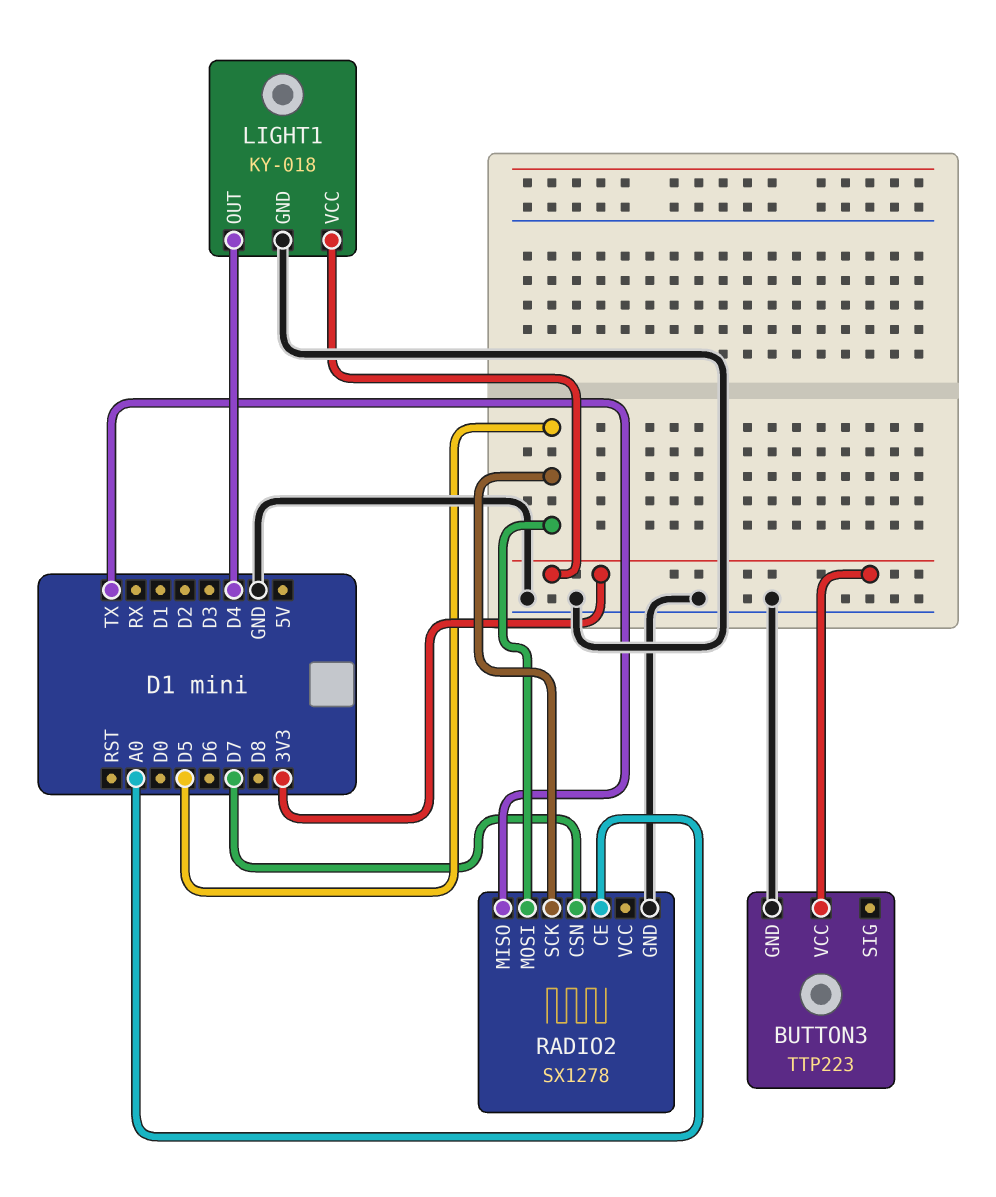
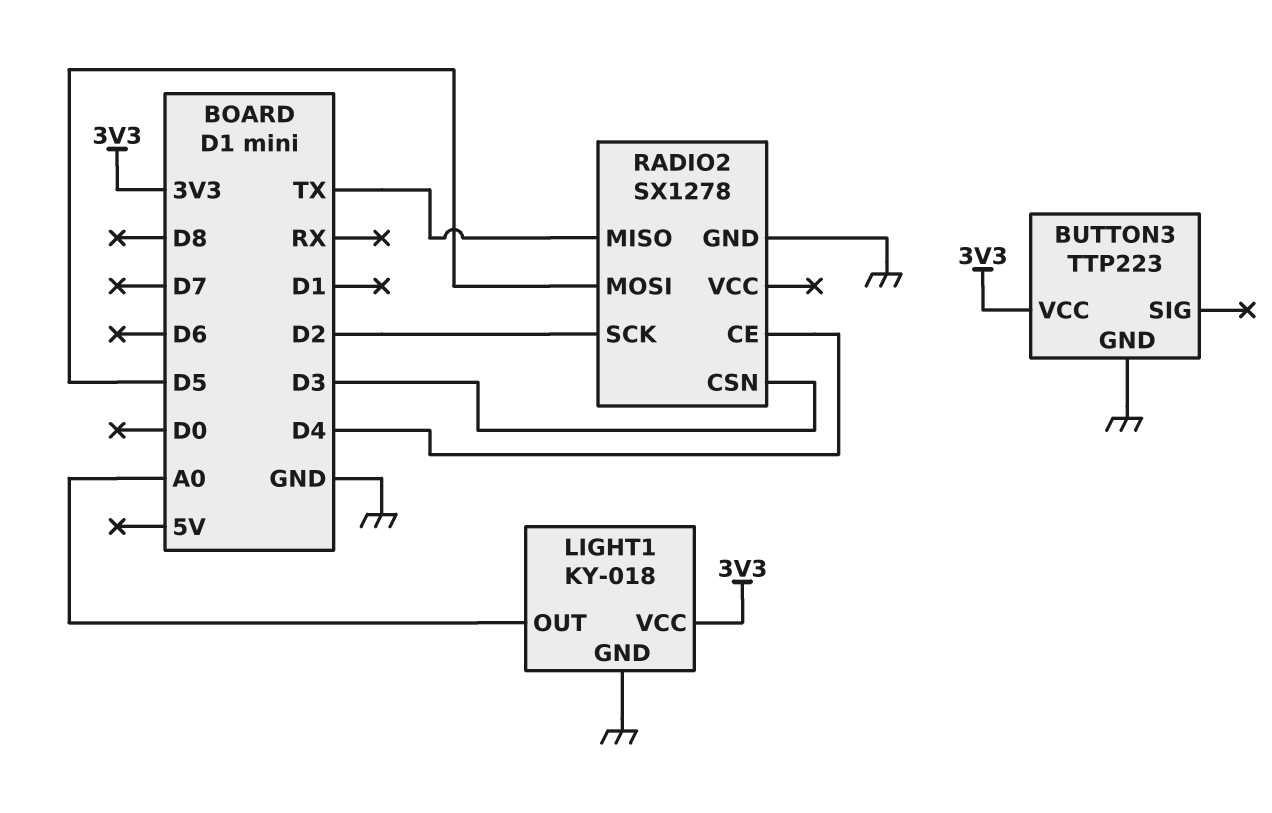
LIGHT1 pin OUT: D4 -> A0
RADIO2 pin CE: A0 -> D4
RADIO2 pin CSN: D7 -> D3
RADIO2 pin SCK: D5 -> D2

